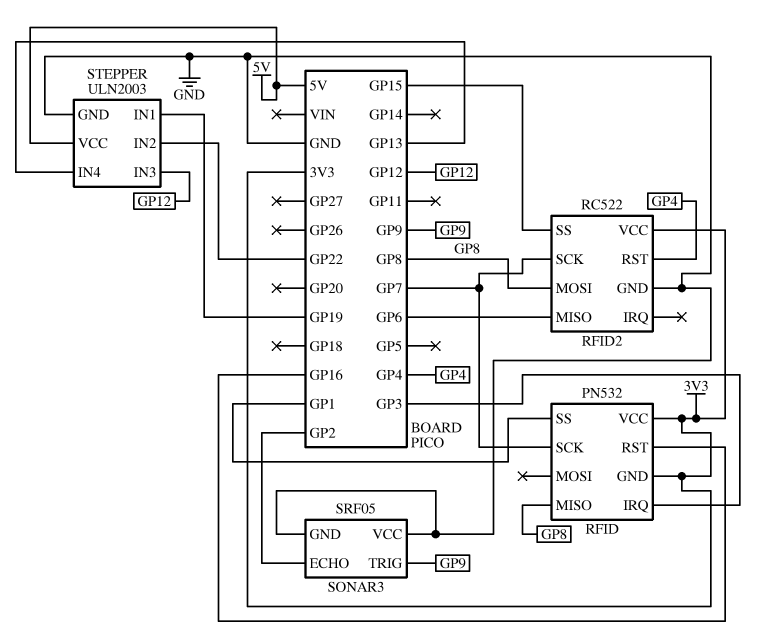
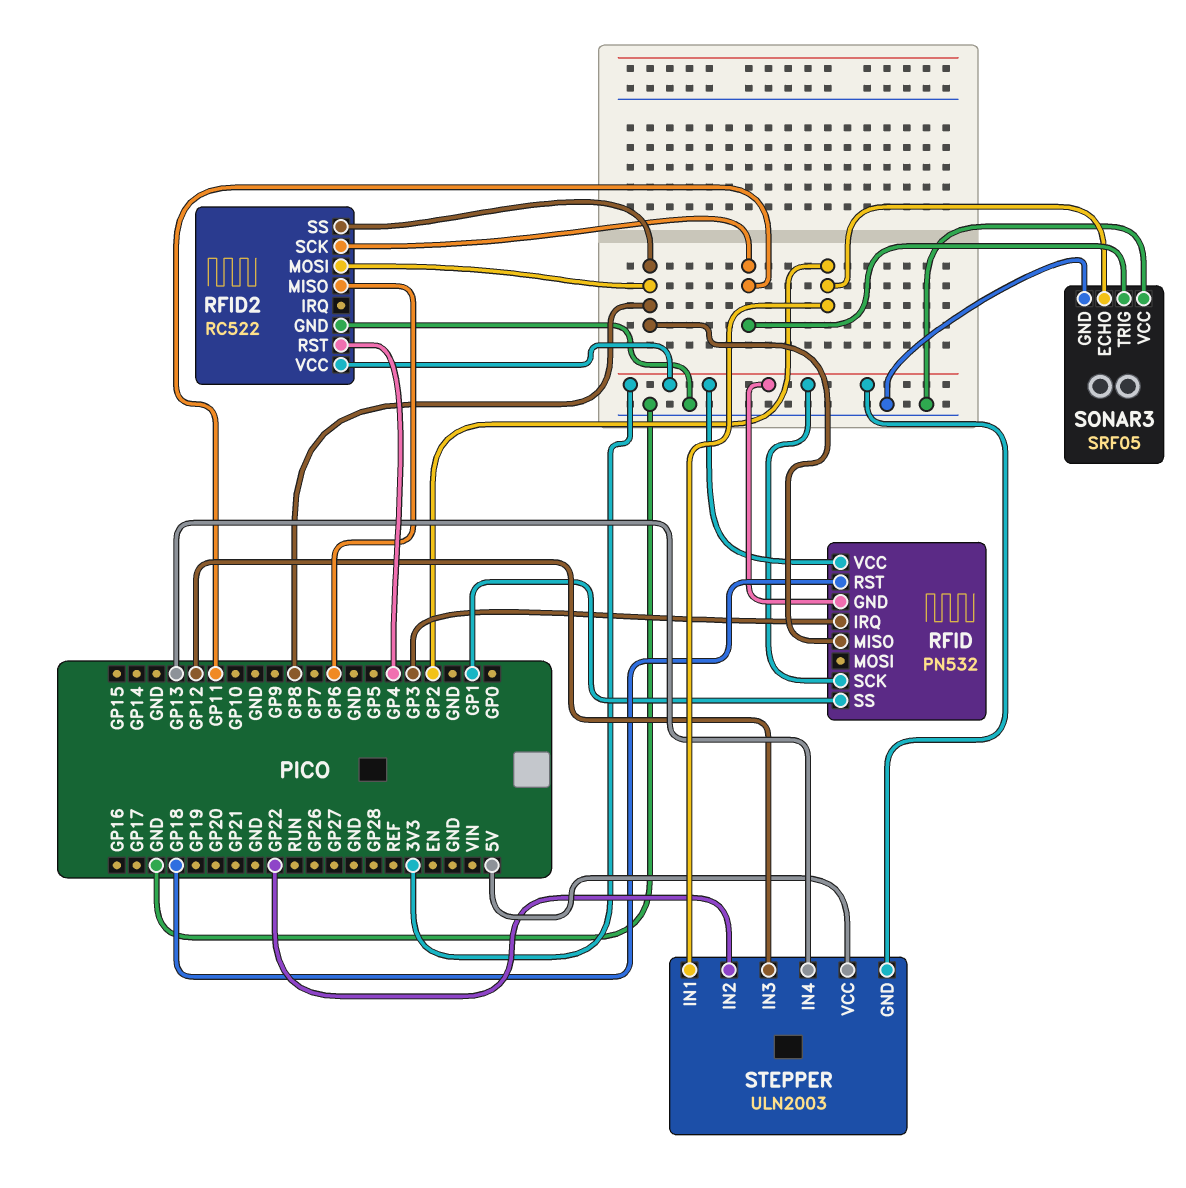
RFID pin RST: GP16 -> GP18
RFID pin SCK: GP7 -> 3V3
RFID2 pin SCK: GP7 -> GP11
RFID2 pin SS: GP15 -> GP8
SONAR3 pin TRIG: GP9 -> GP11
STEPPER pin GND: GND -> 3V3
STEPPER pin IN1: GP19 -> GP2

